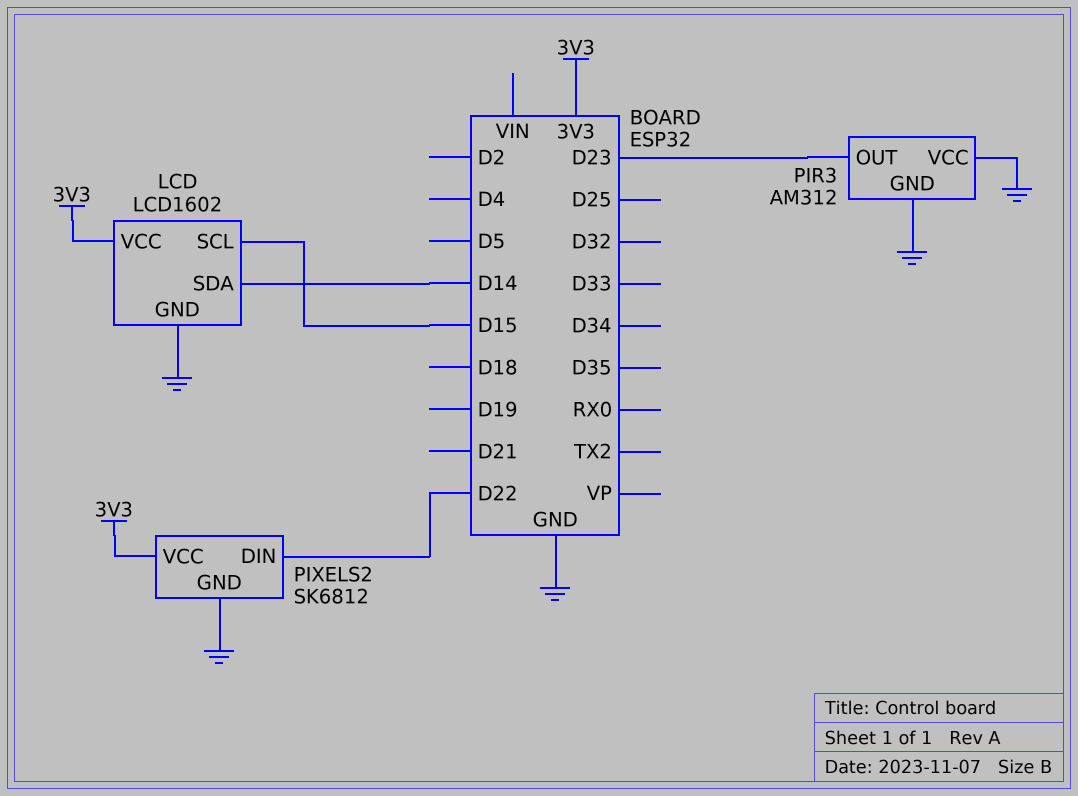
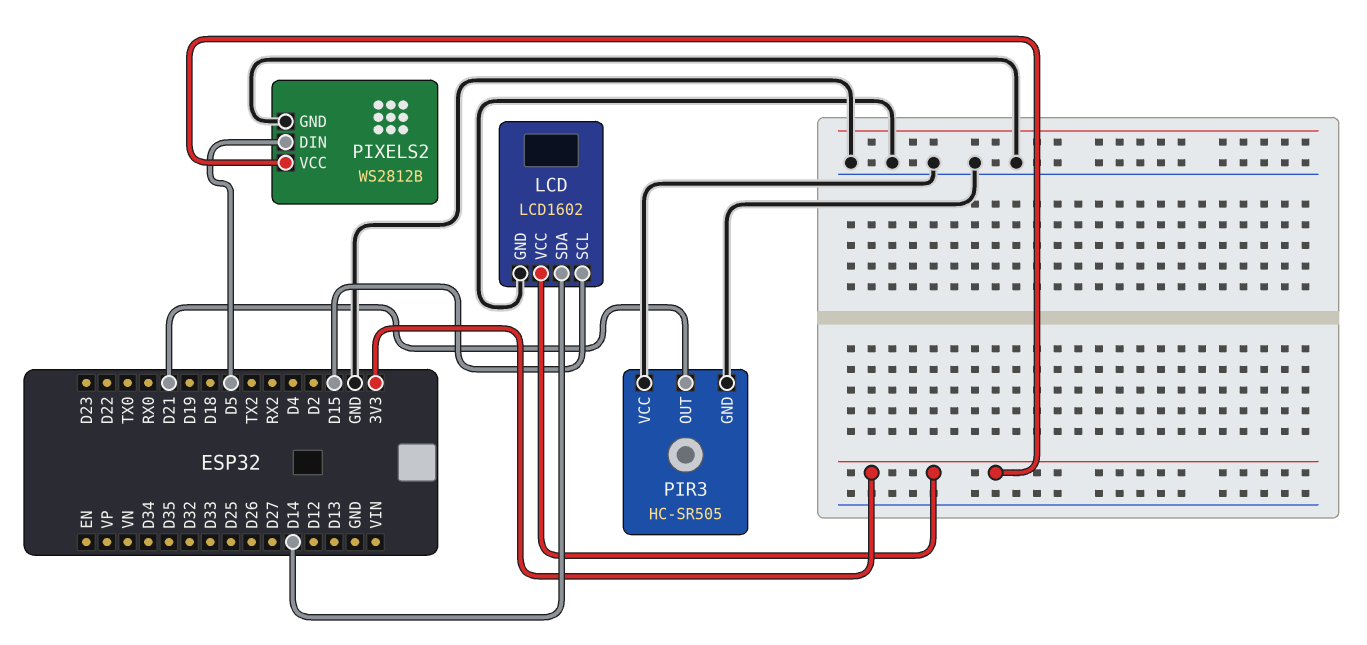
PIR3: AM312 -> HC-SR505
PIR3 pin OUT: D23 -> D21
PIXELS2: SK6812 -> WS2812B
PIXELS2 pin DIN: D22 -> D5

